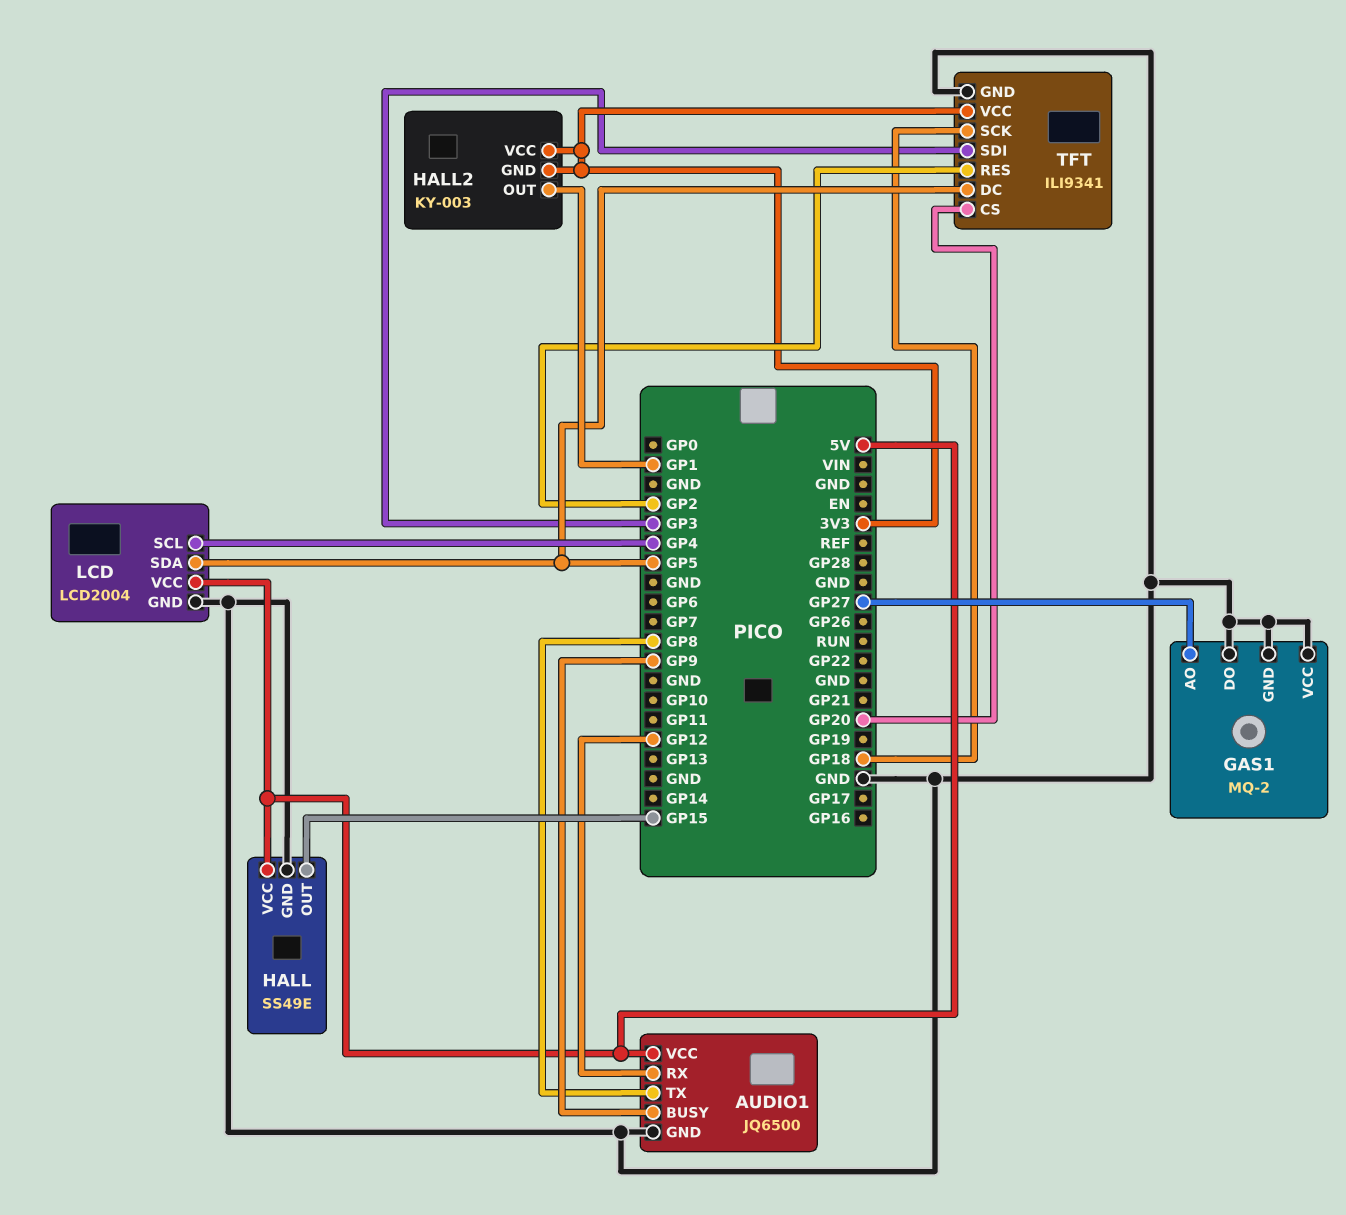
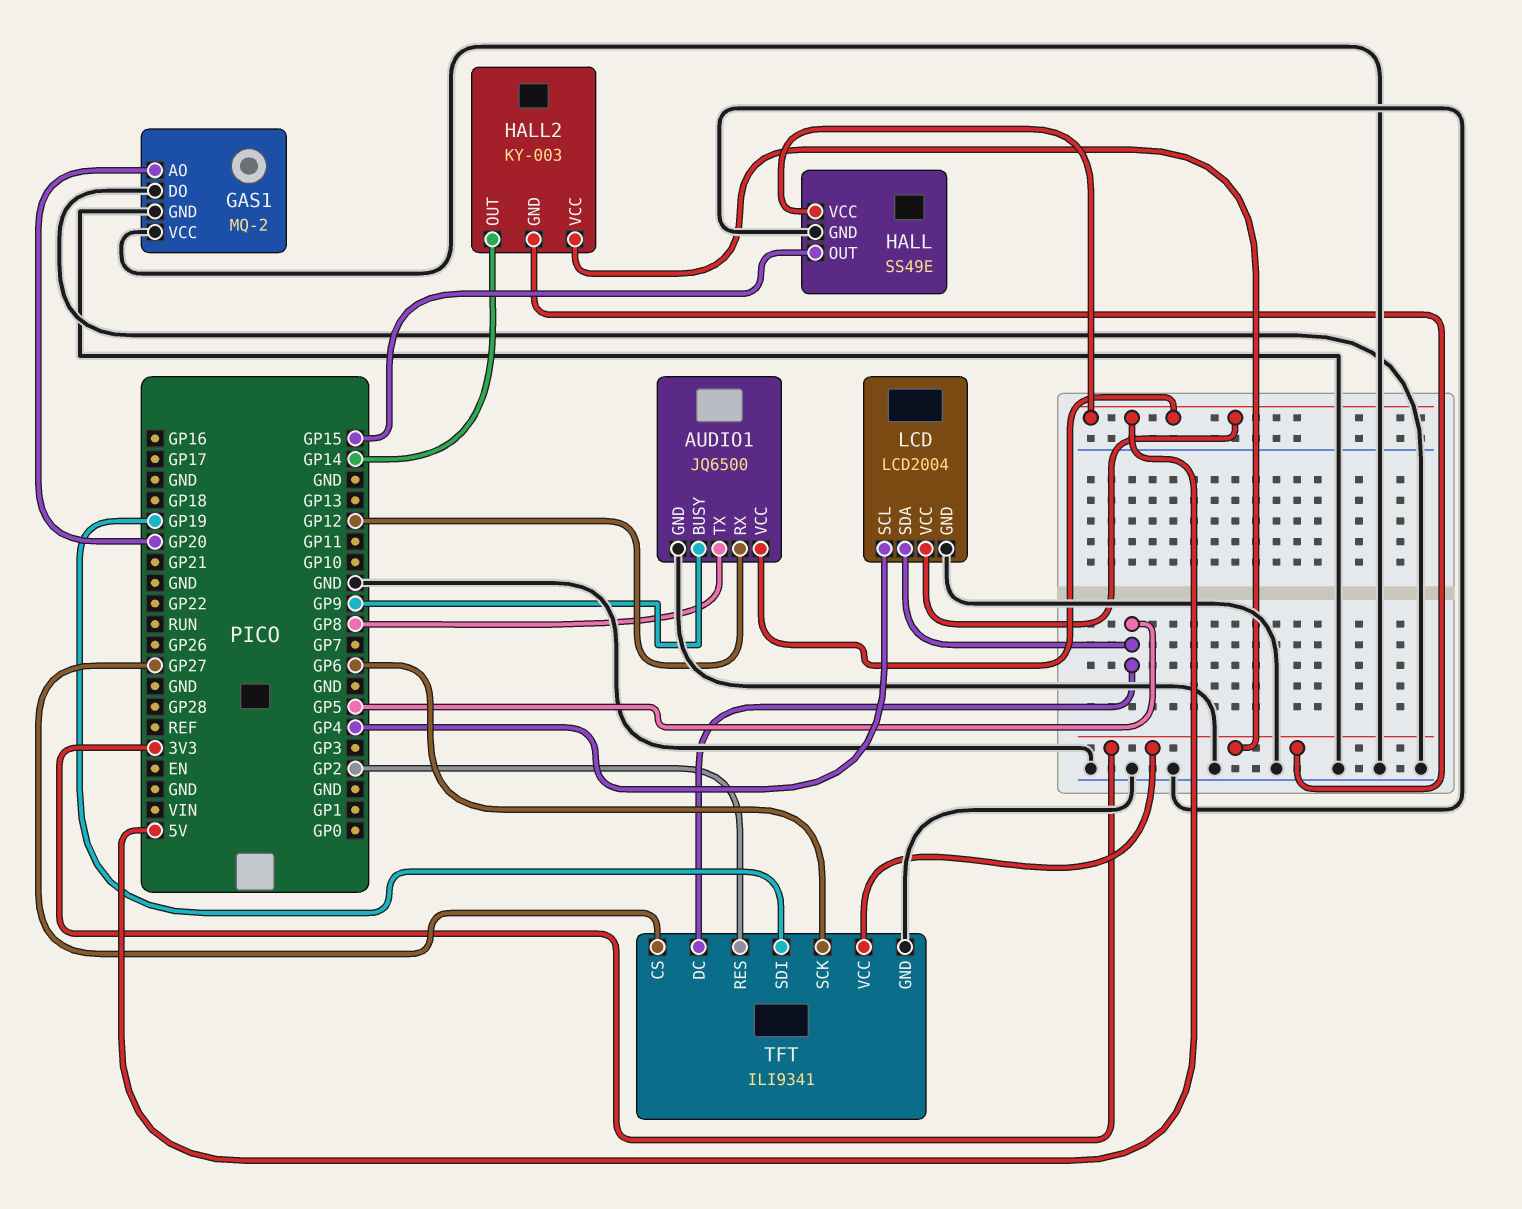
GAS1 pin AO: GP27 -> GP20
HALL2 pin OUT: GP1 -> GP14
TFT pin CS: GP20 -> GP27
TFT pin SCK: GP18 -> GP6
TFT pin SDI: GP3 -> GP19

